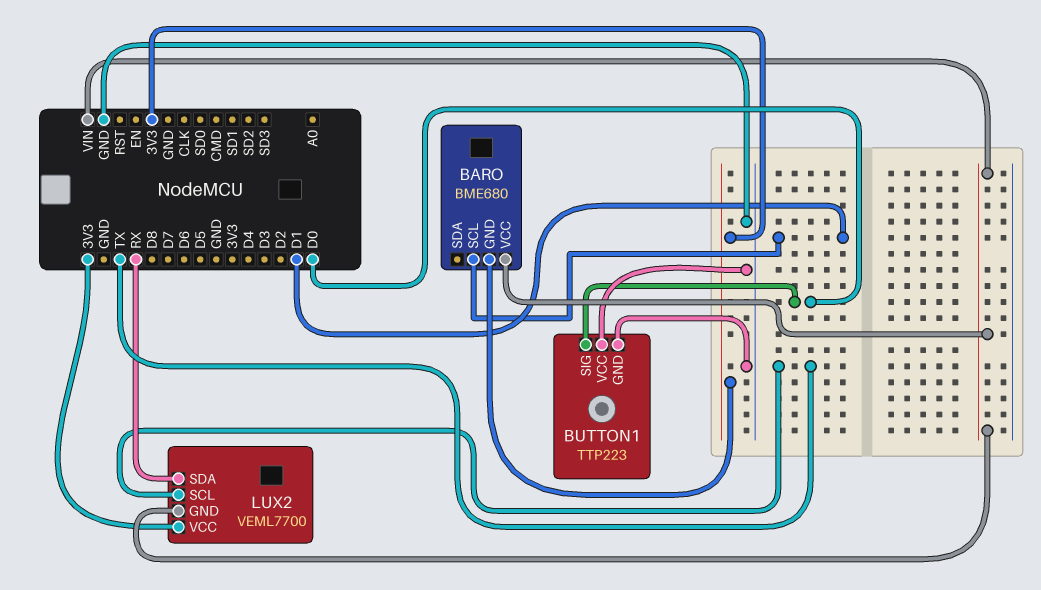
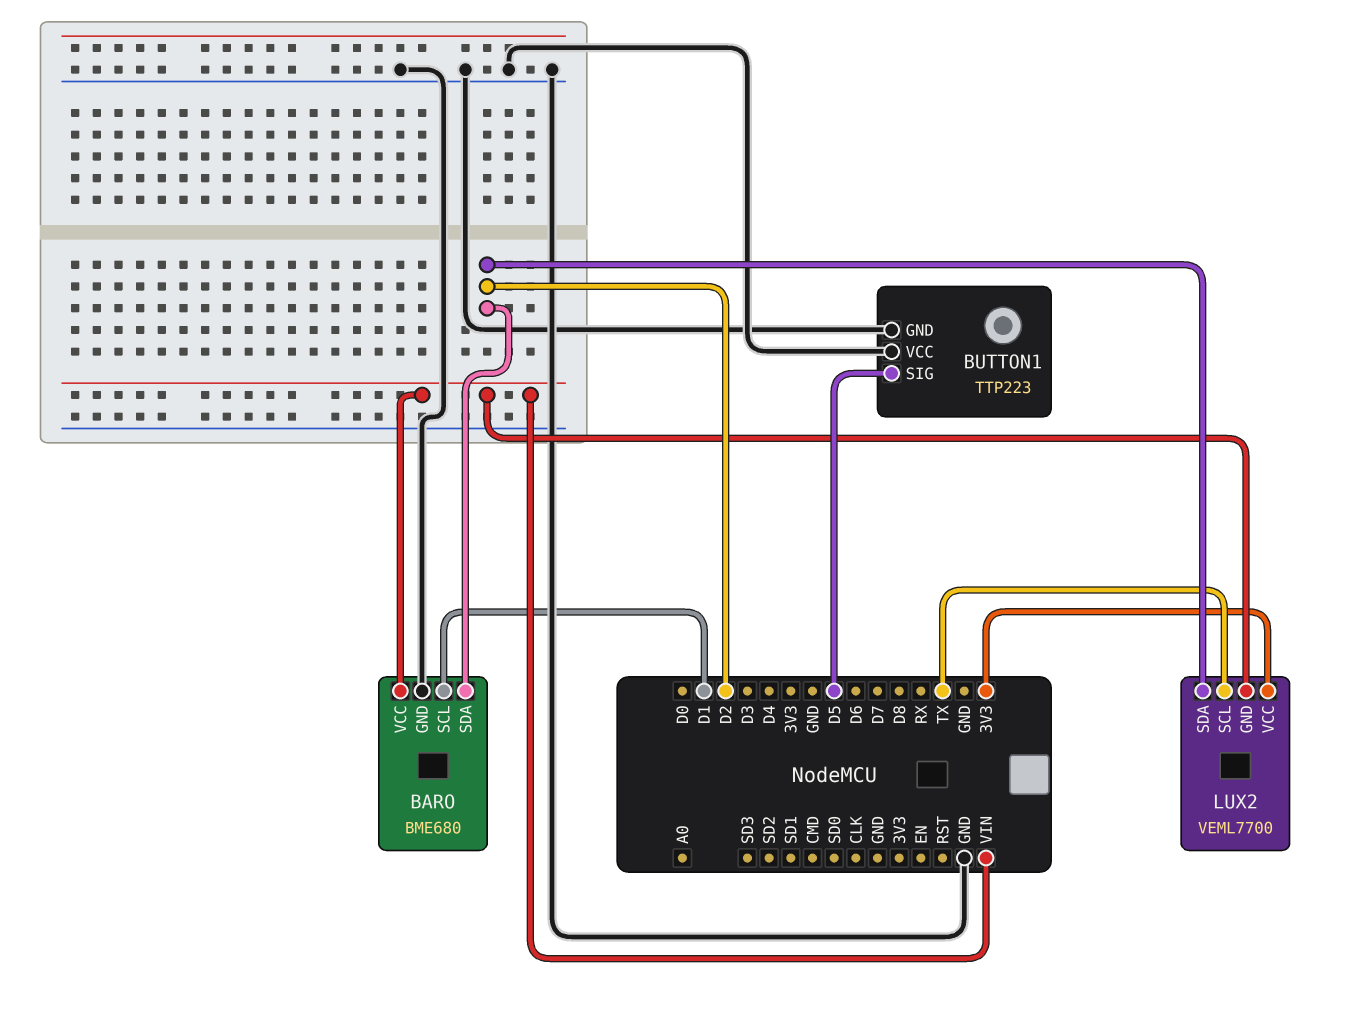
BARO pin GND: 3V3 -> GND
BARO pin SDA: none -> D2
BUTTON1 pin SIG: D0 -> D5
LUX2 pin SDA: RX -> D2

